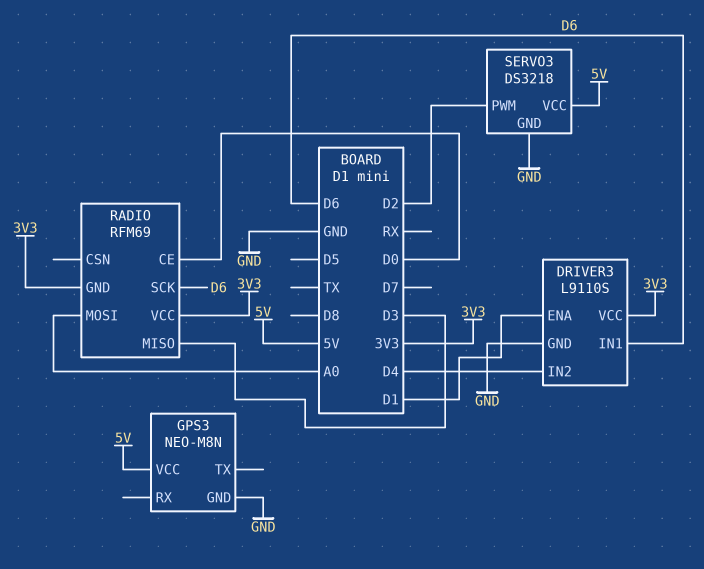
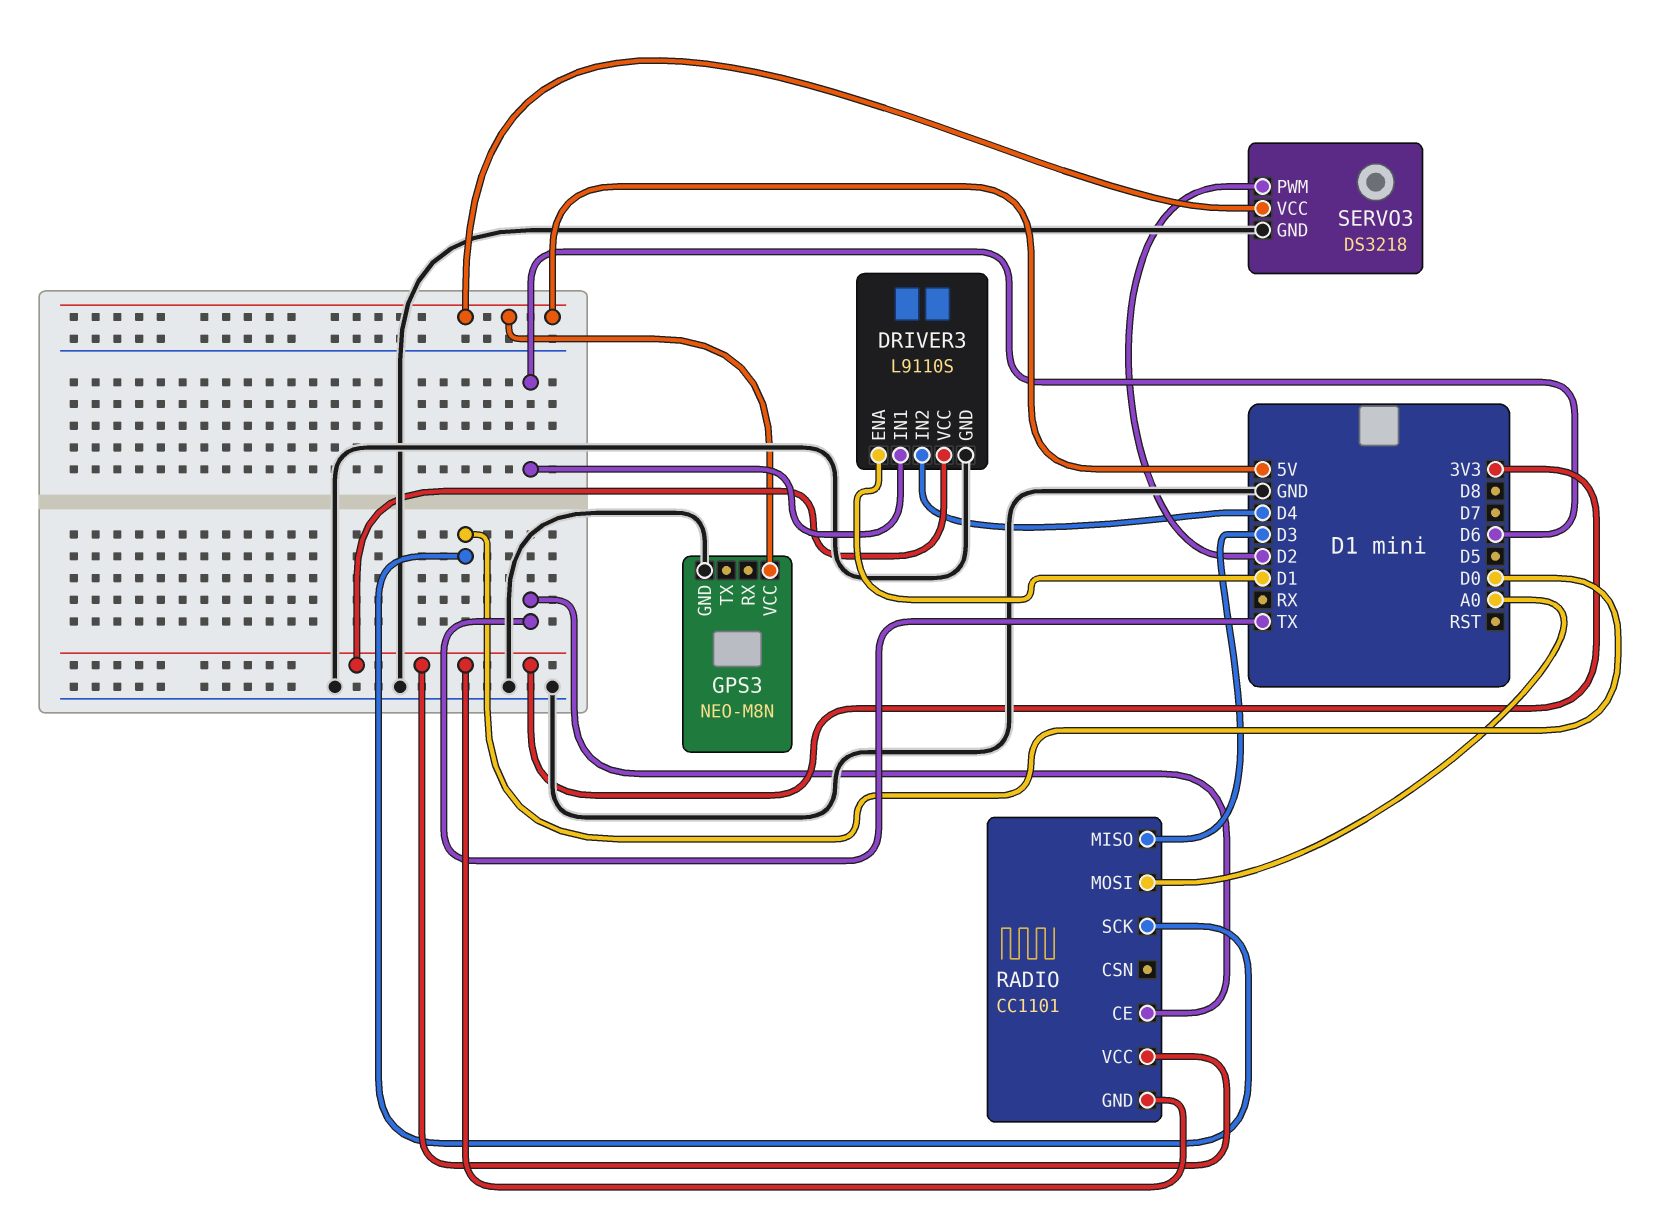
RADIO: RFM69 -> CC1101
RADIO pin CE: D0 -> TX
RADIO pin SCK: D6 -> D0

